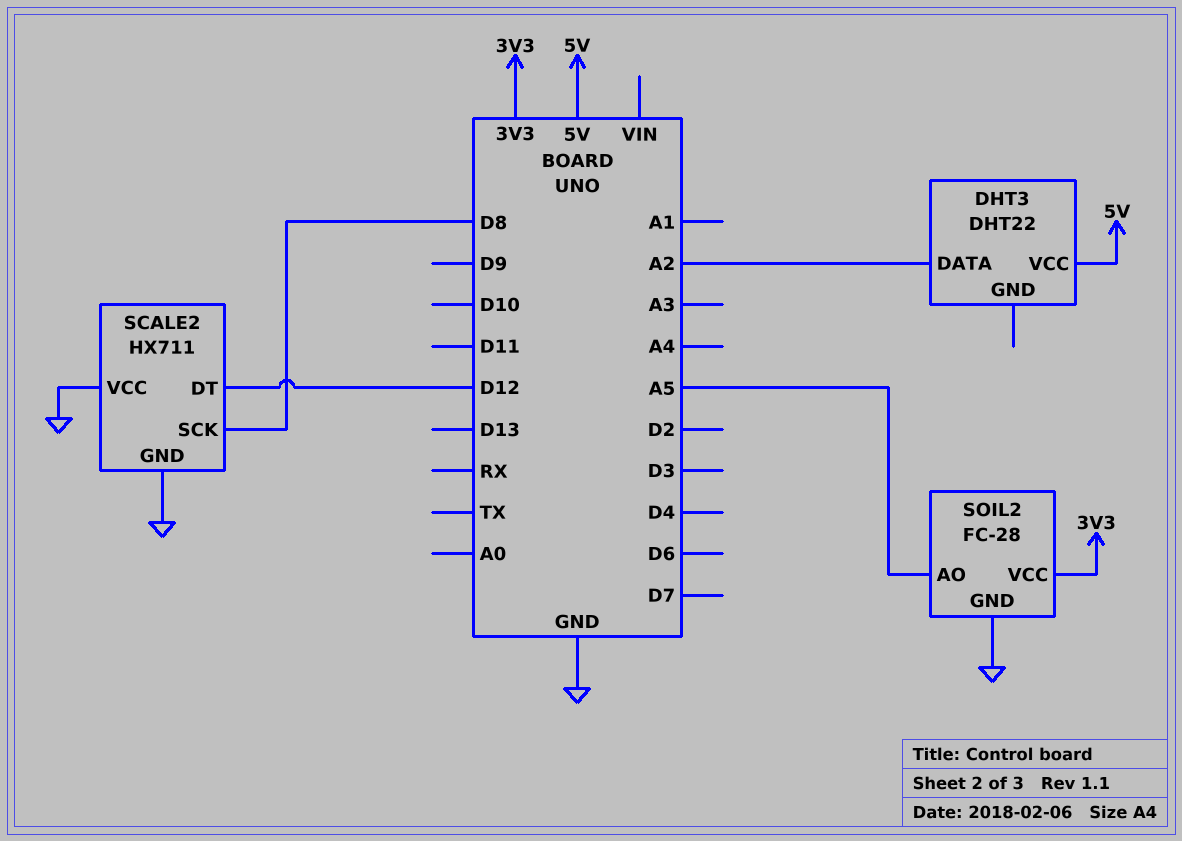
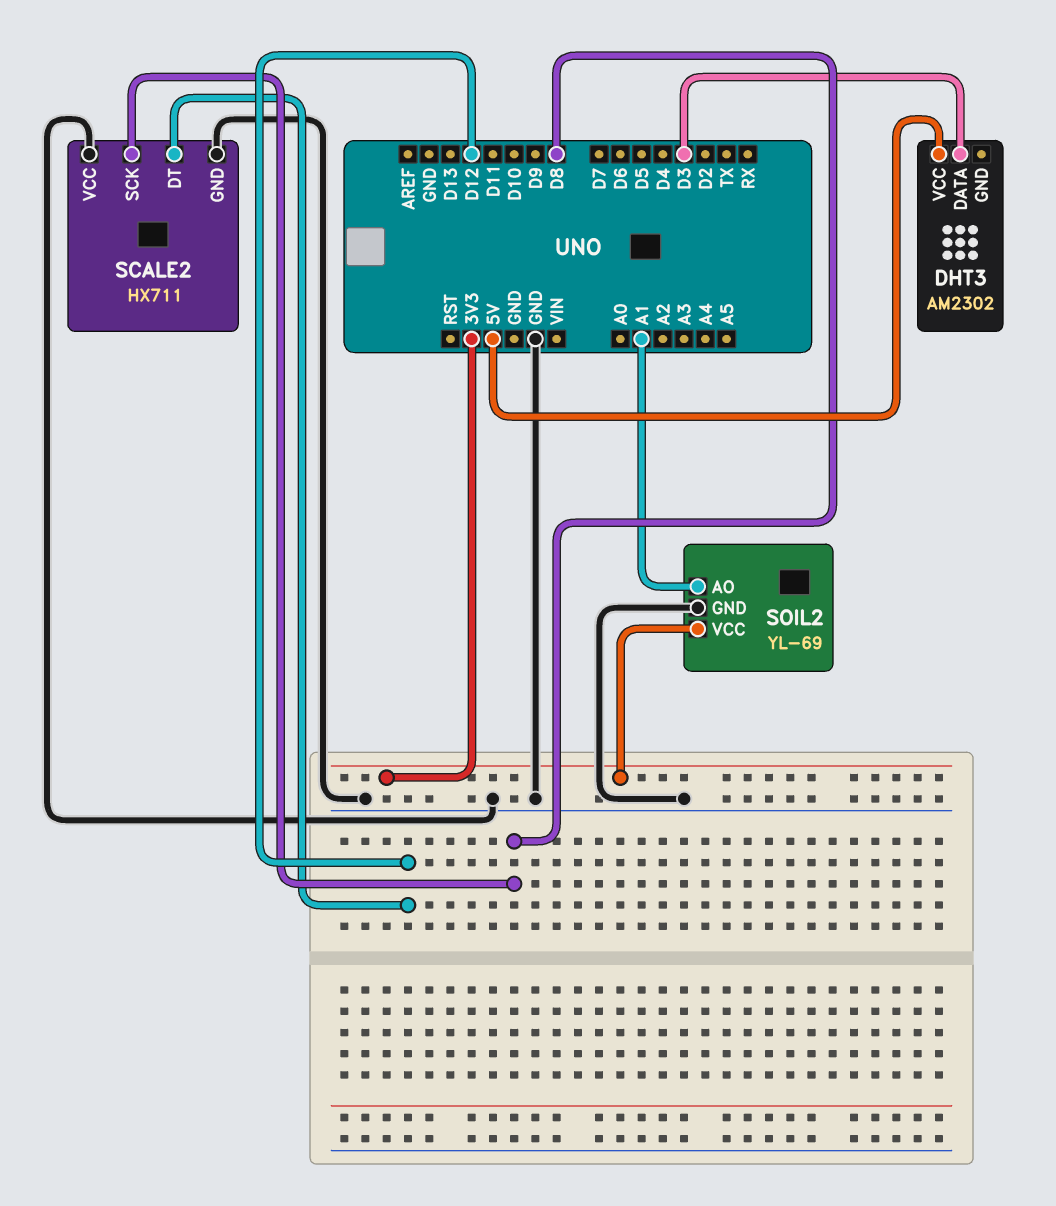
DHT3: DHT22 -> AM2302
DHT3 pin DATA: A2 -> D3
SOIL2: FC-28 -> YL-69
SOIL2 pin AO: A5 -> A1

